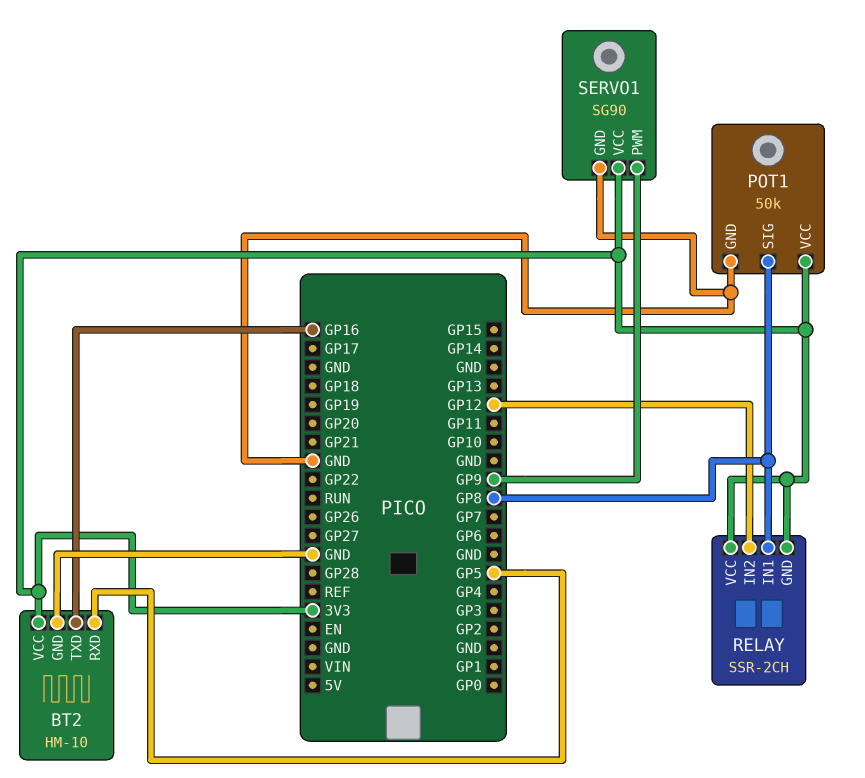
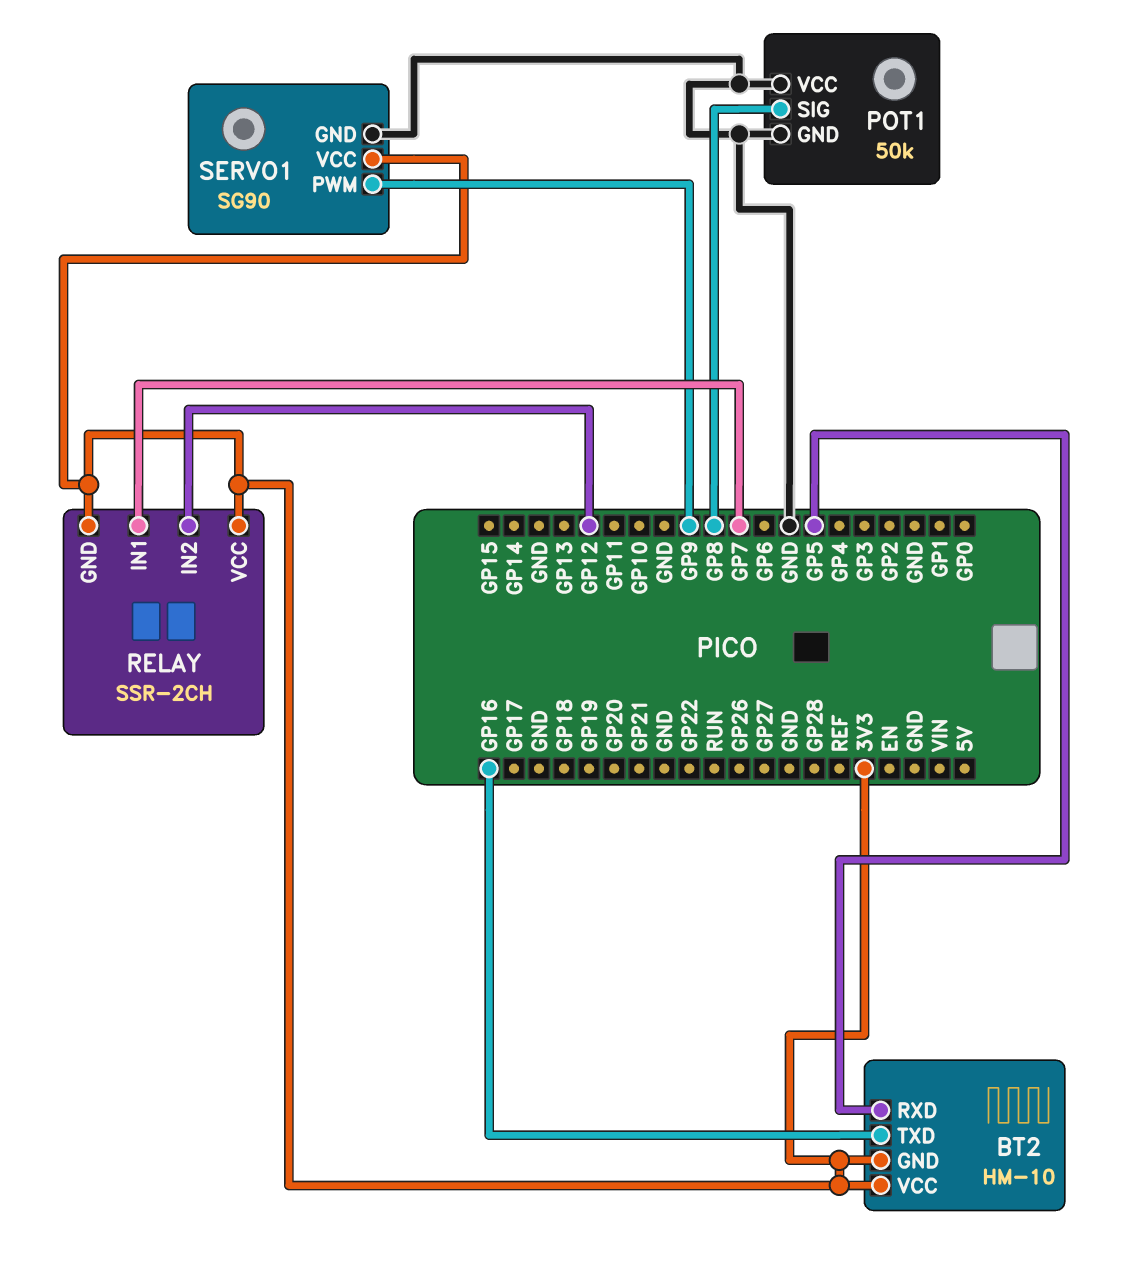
BT2 pin GND: GND -> 3V3
POT1 pin VCC: 3V3 -> GND
RELAY pin IN1: GP8 -> GP7

